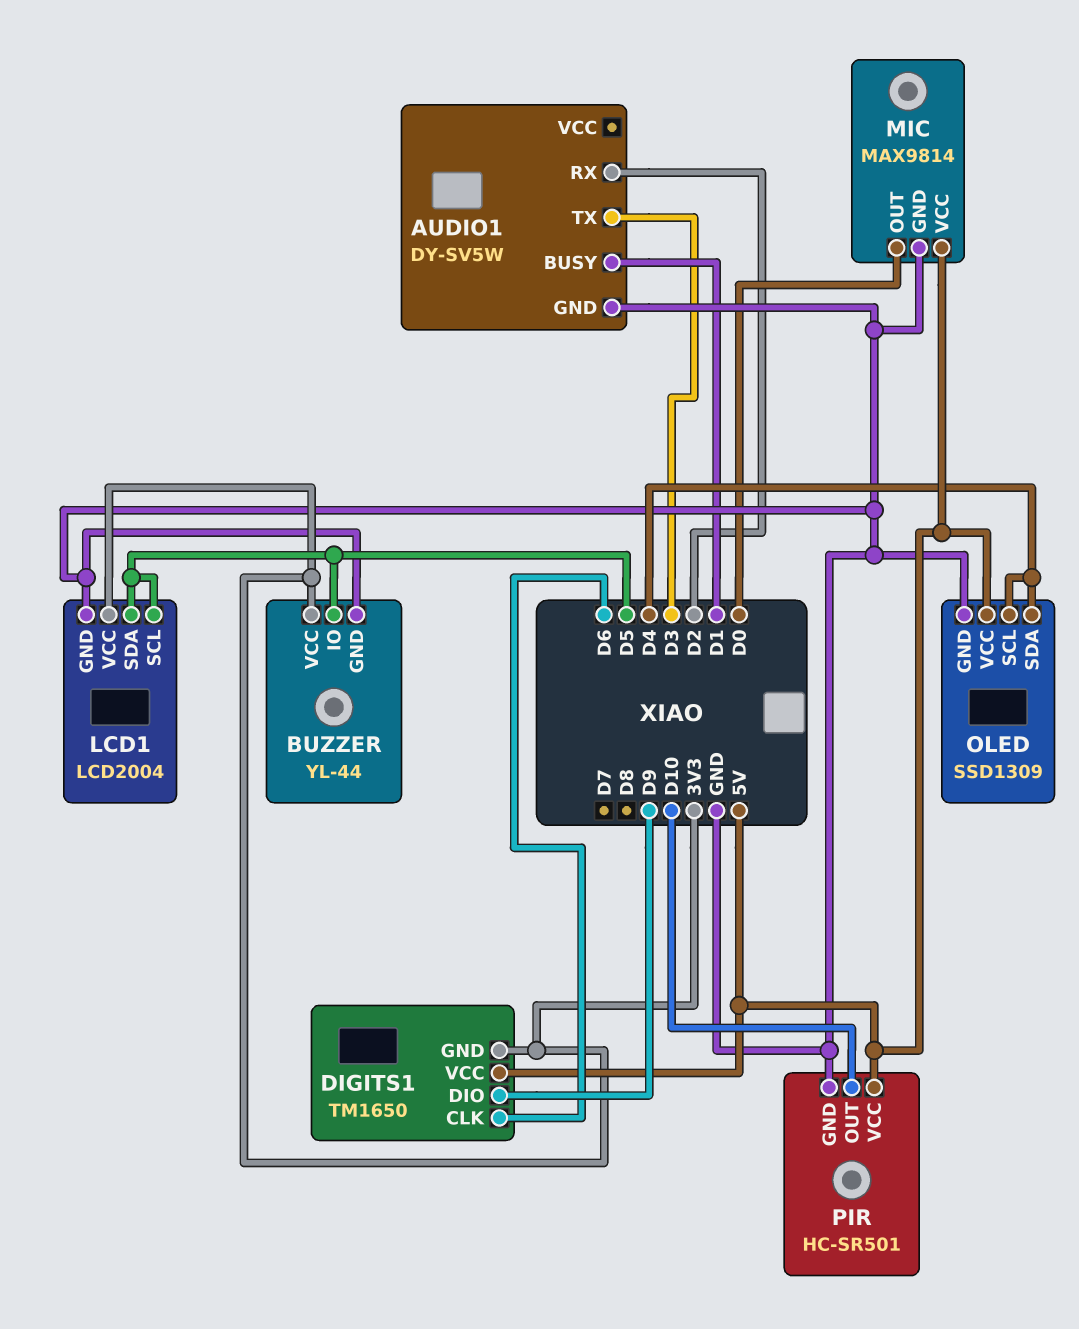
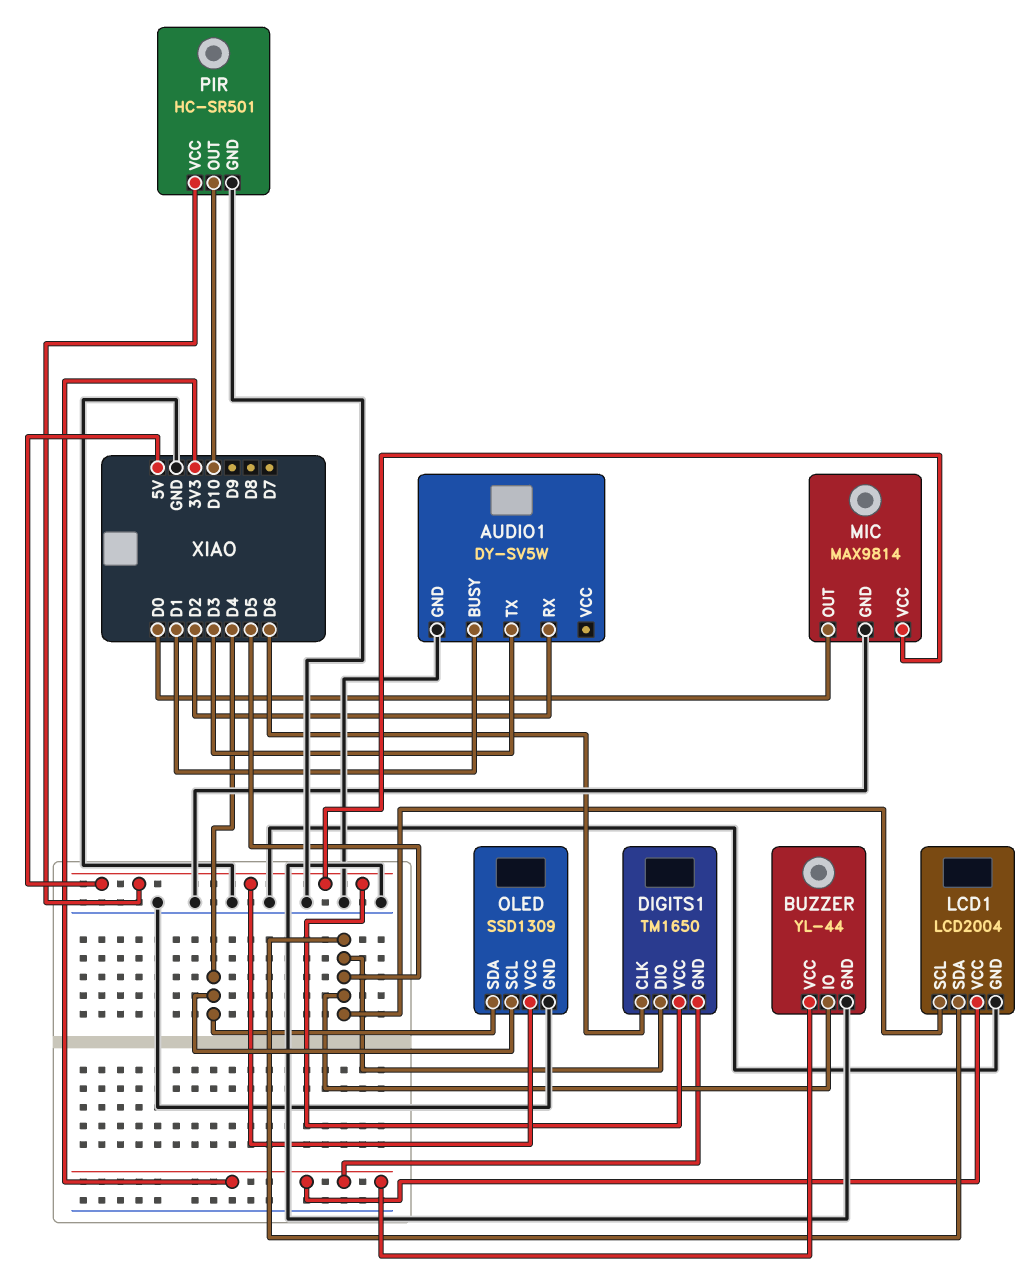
DIGITS1 pin DIO: D9 -> D5

